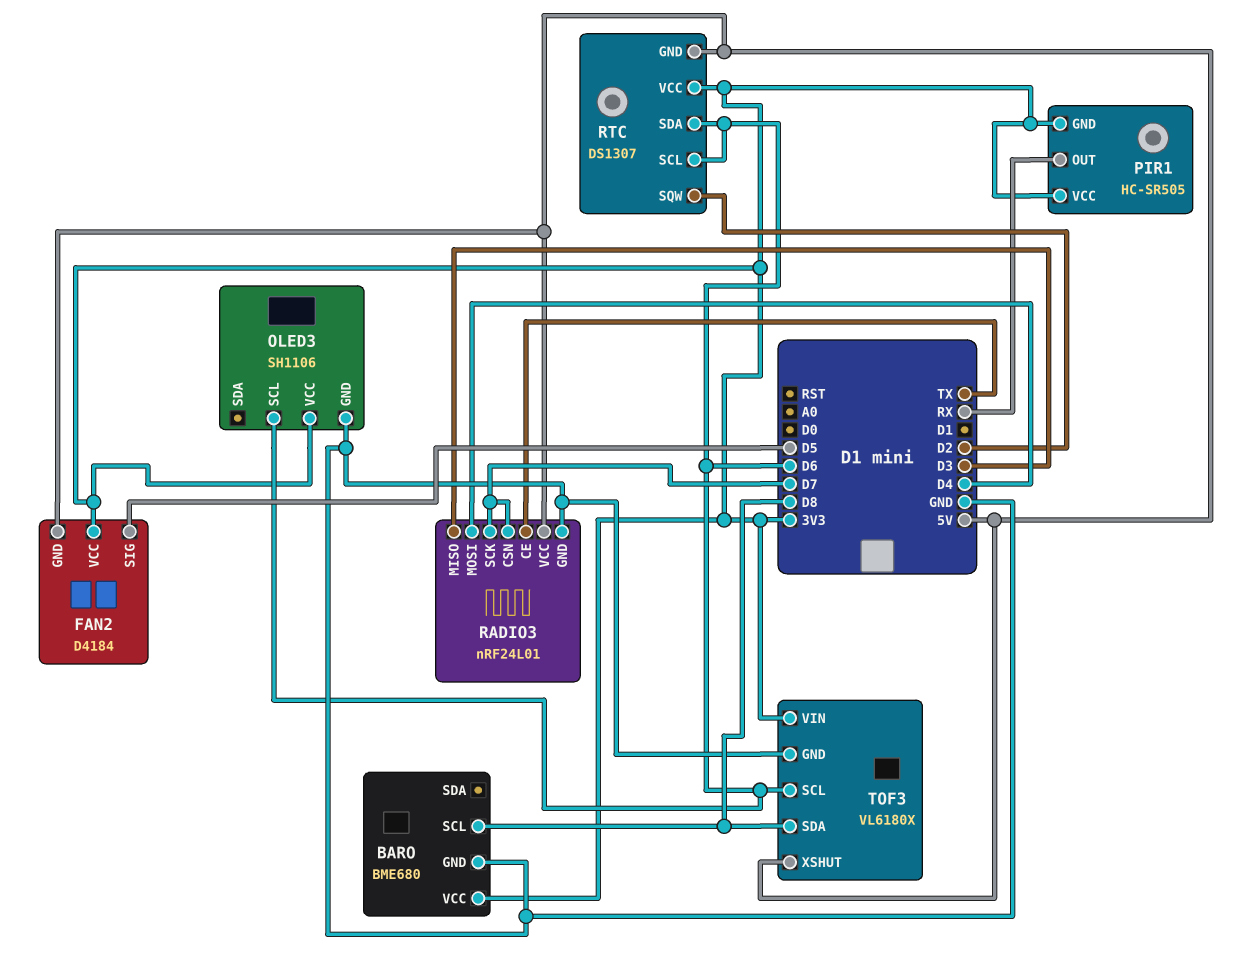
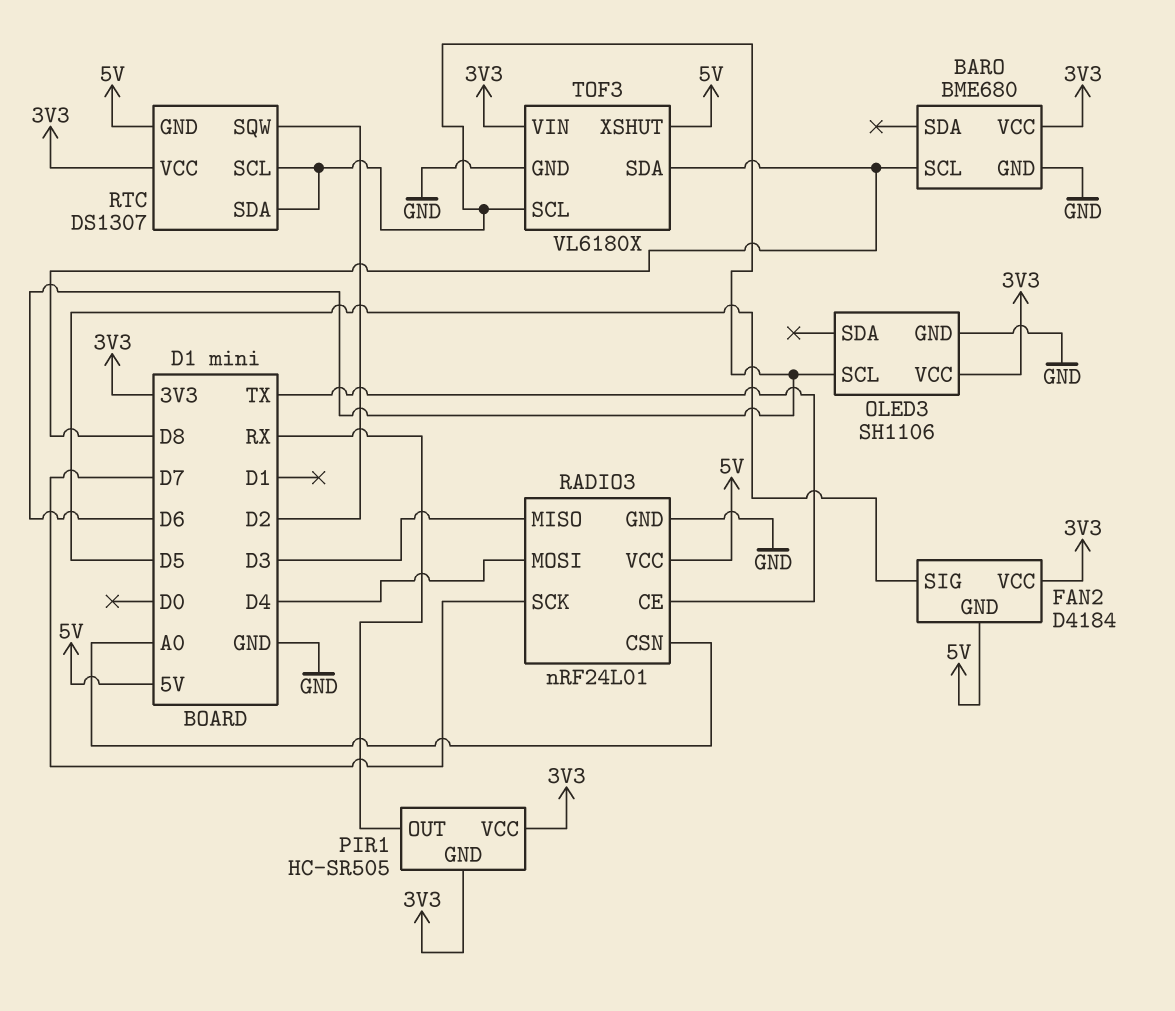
RADIO3 pin CSN: D7 -> A0

